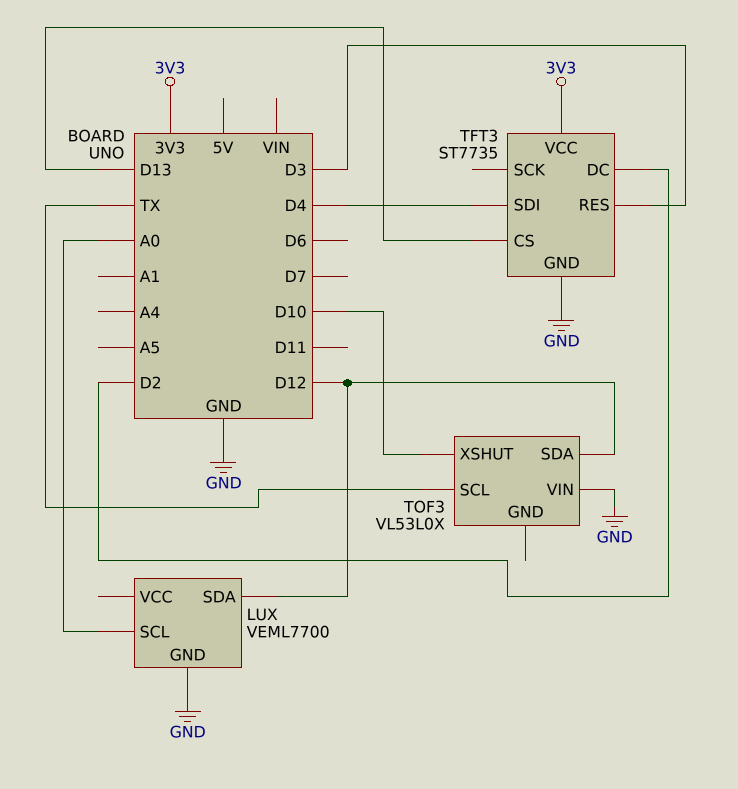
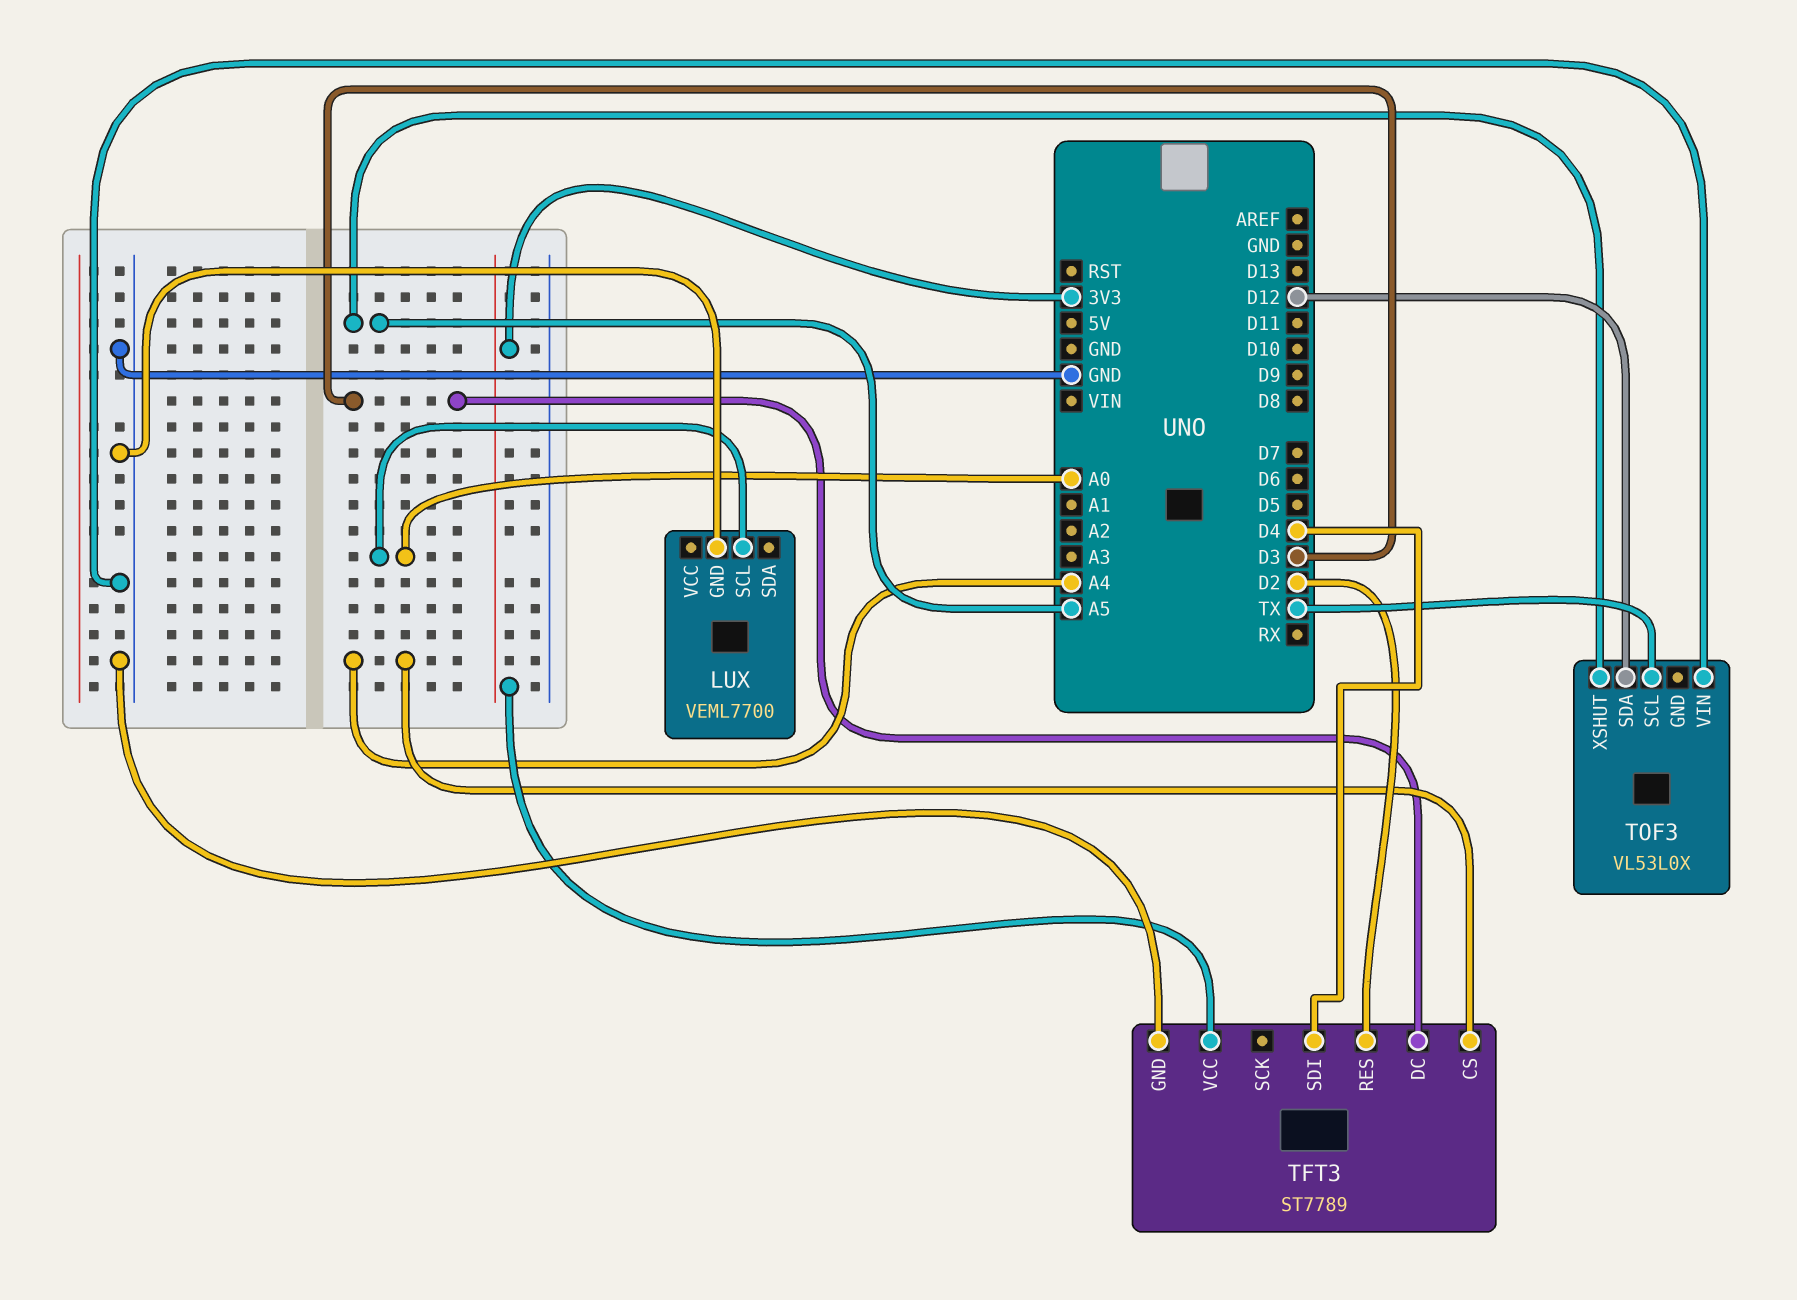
LUX pin SDA: D12 -> none
TFT3: ST7735 -> ST7789
TFT3 pin CS: D13 -> A4
TFT3 pin DC: D2 -> D3
TFT3 pin RES: D3 -> D2
TOF3 pin XSHUT: D10 -> A5

